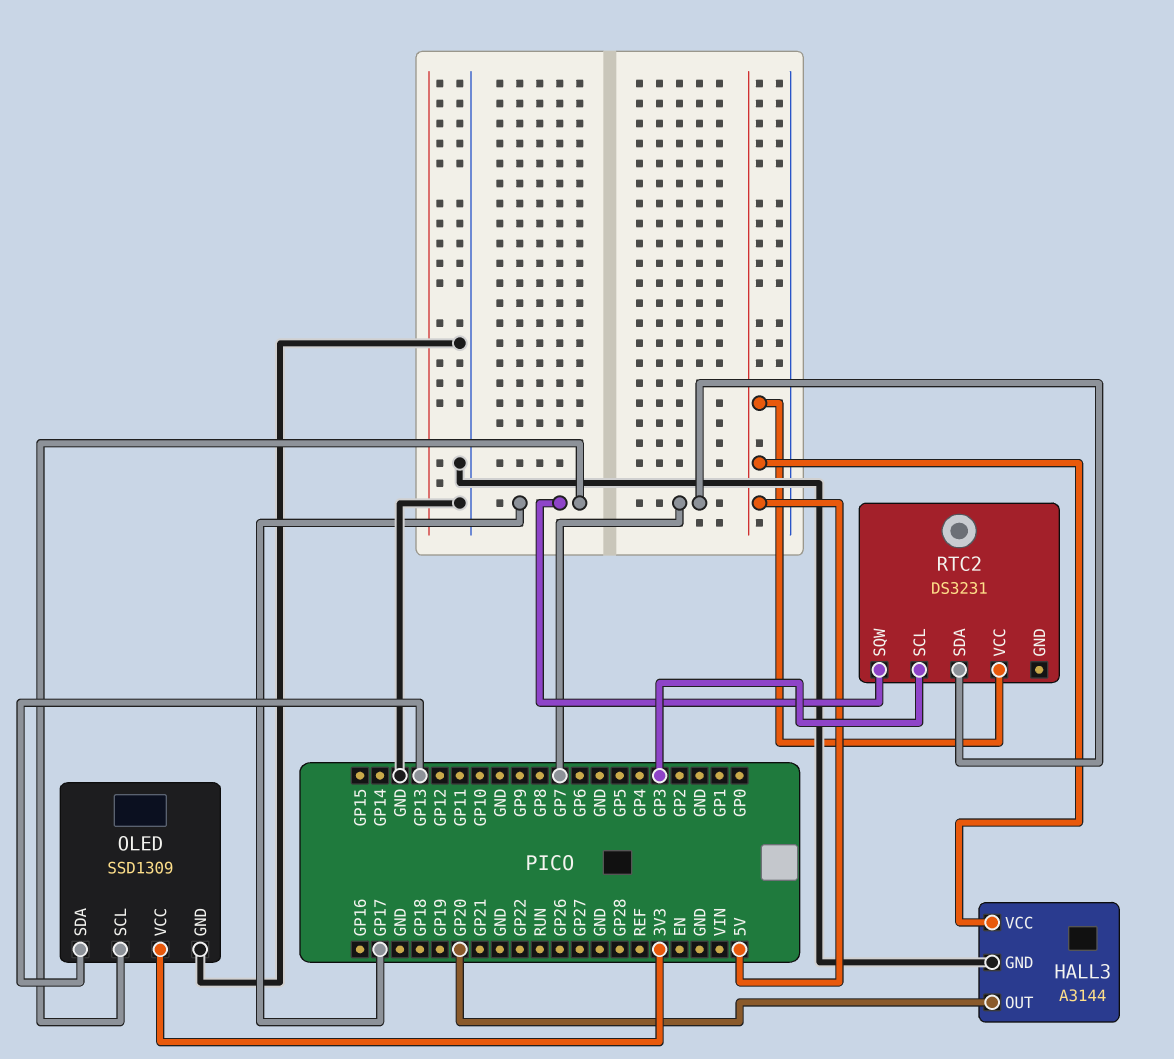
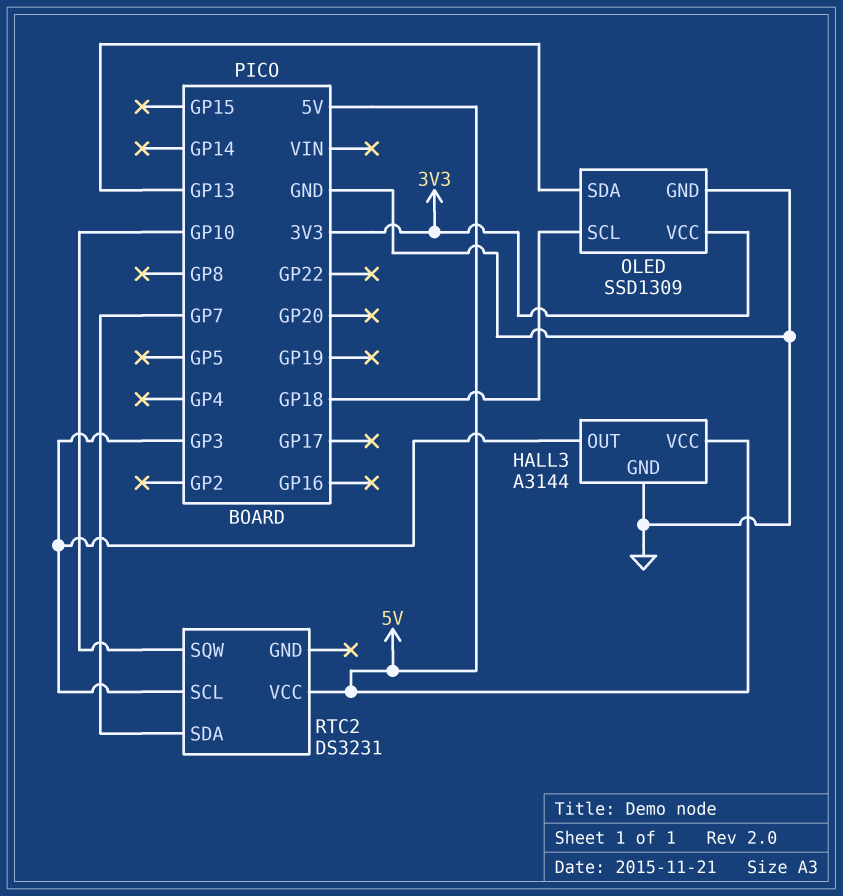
HALL3 pin OUT: GP20 -> GP3
OLED pin SCL: GP17 -> GP18
RTC2 pin SQW: GP17 -> GP10

